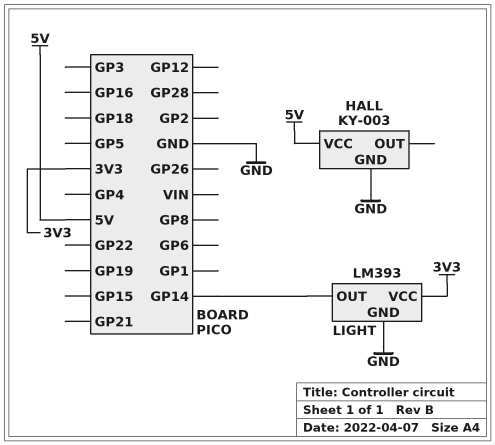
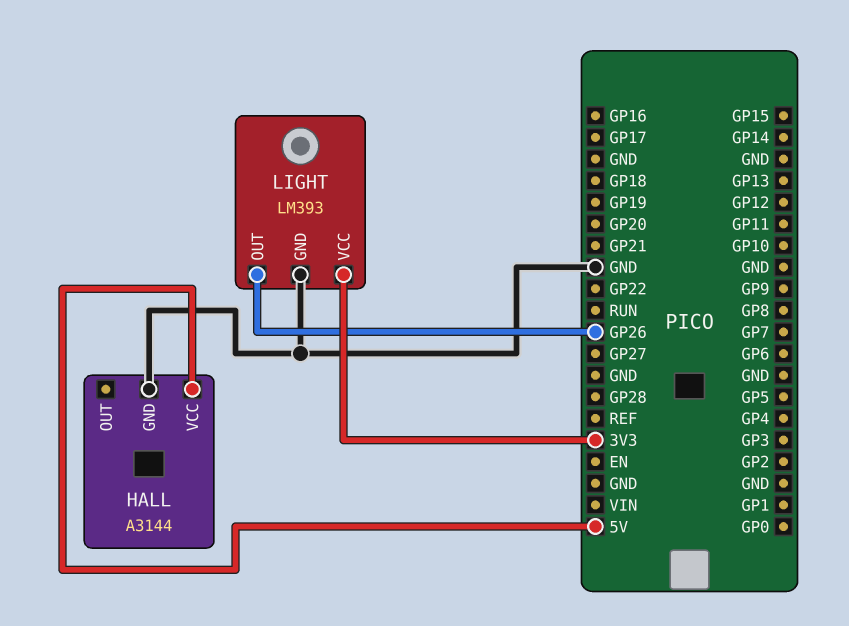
HALL: KY-003 -> A3144
LIGHT pin OUT: GP14 -> GP26

